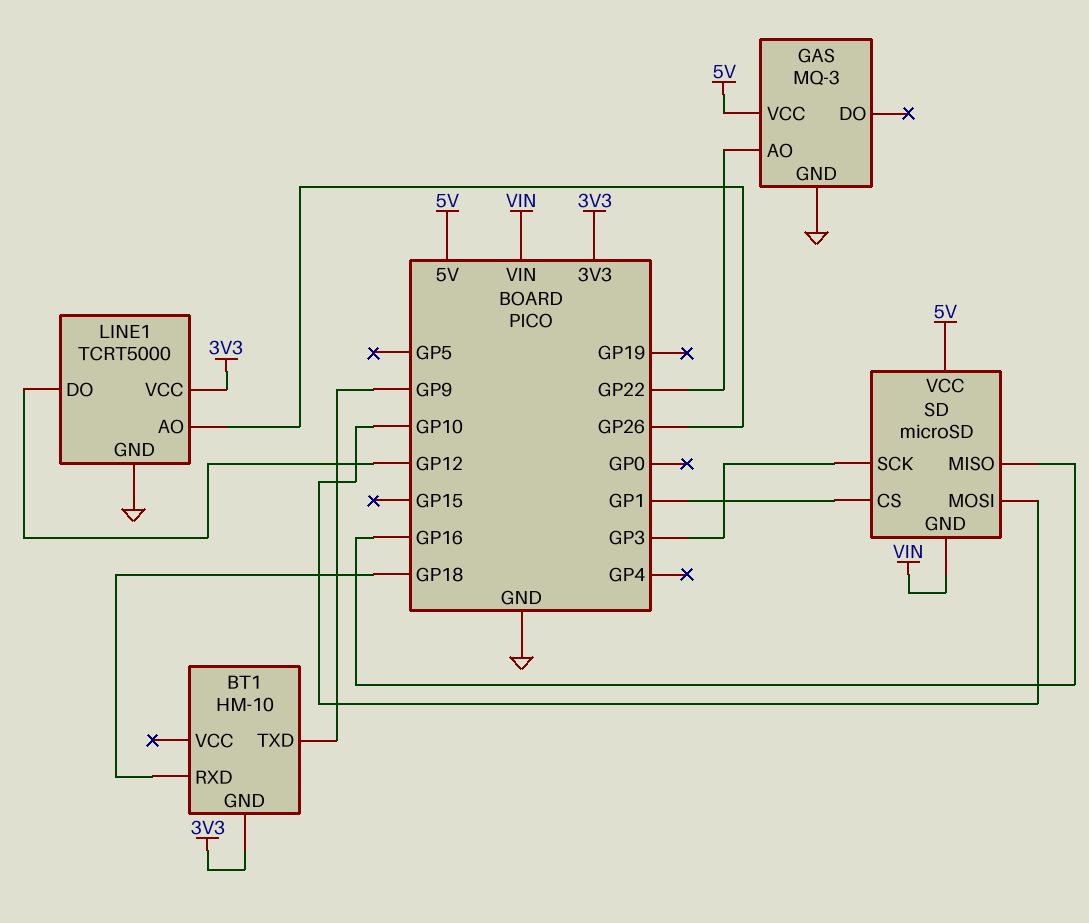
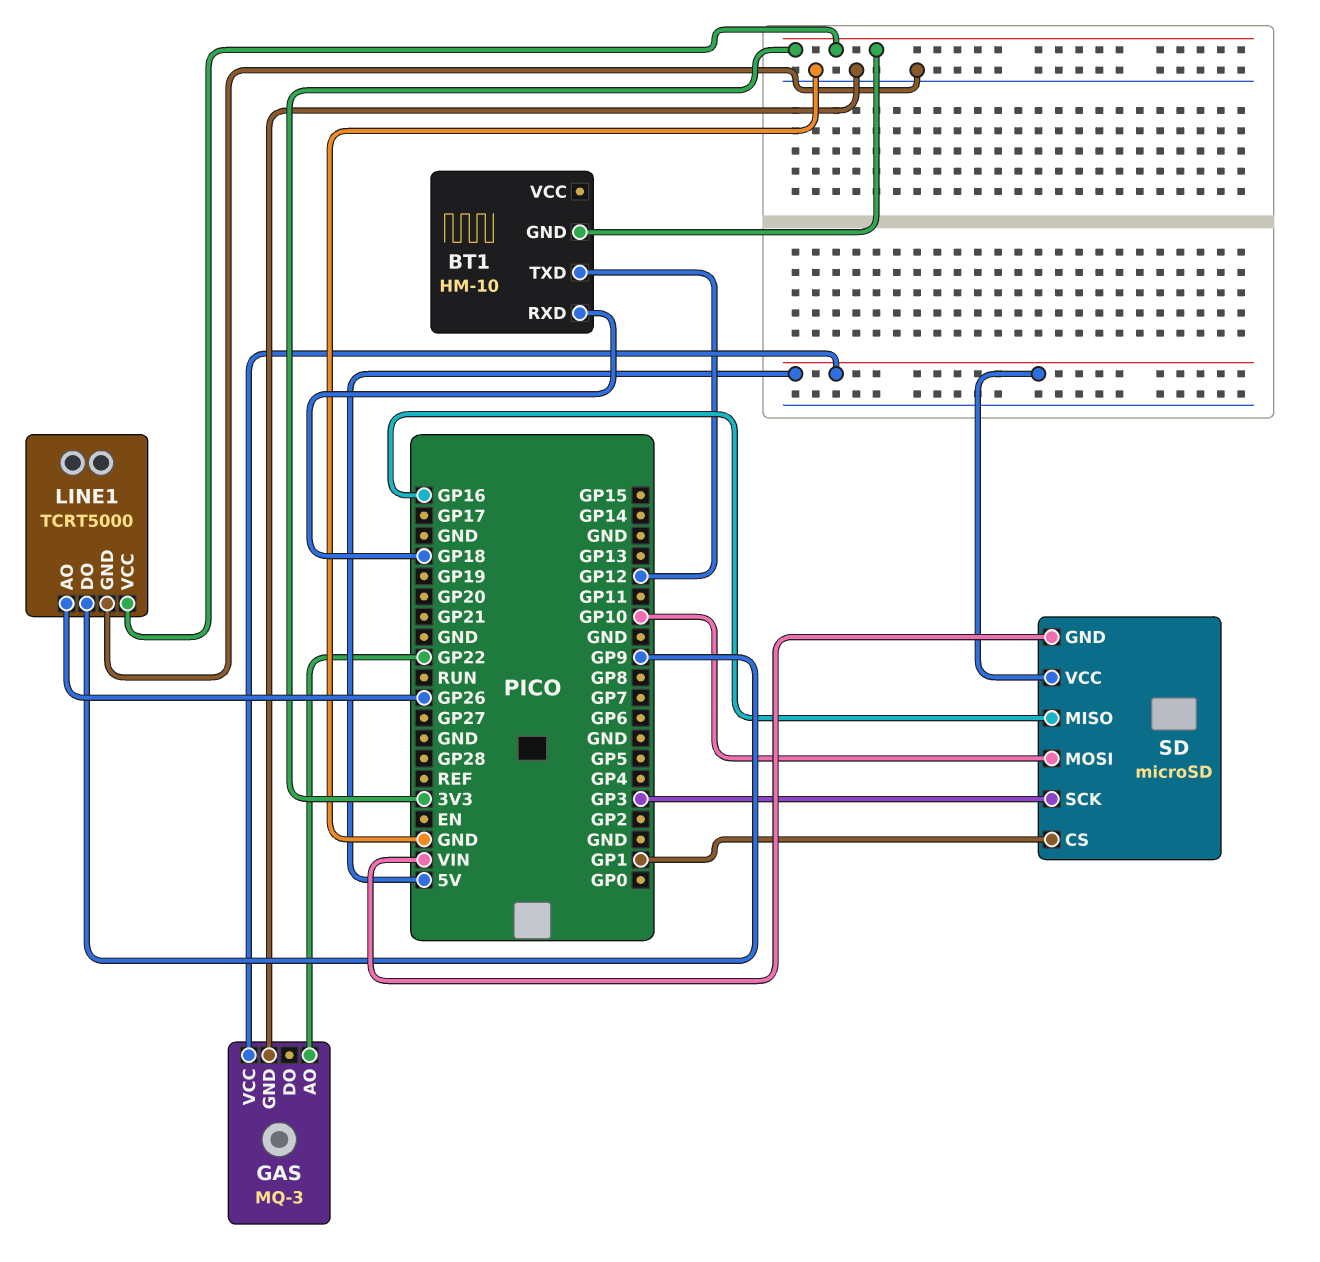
BT1 pin TXD: GP9 -> GP12
LINE1 pin DO: GP12 -> GP9

